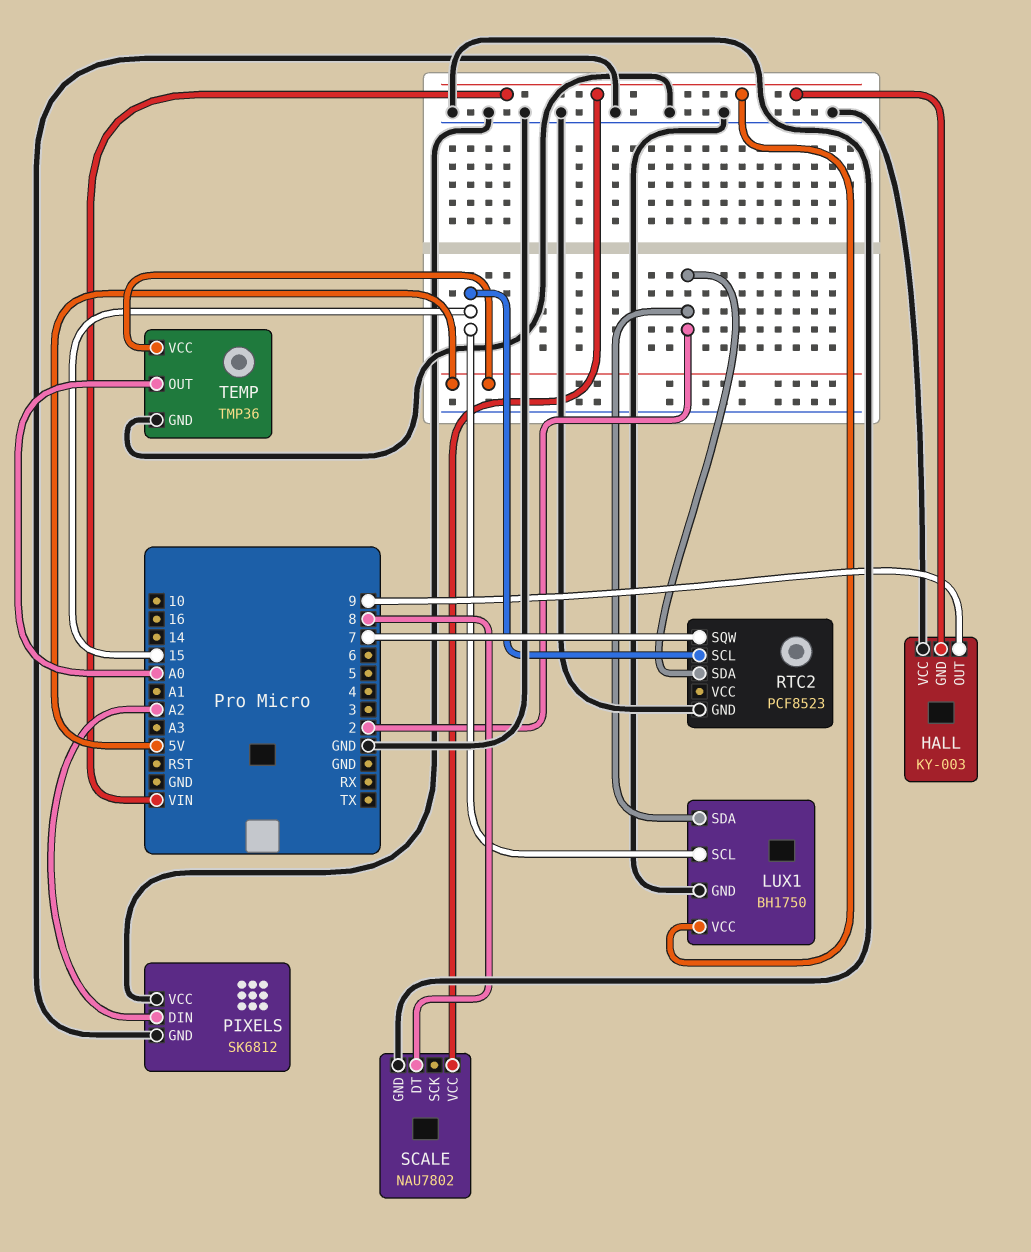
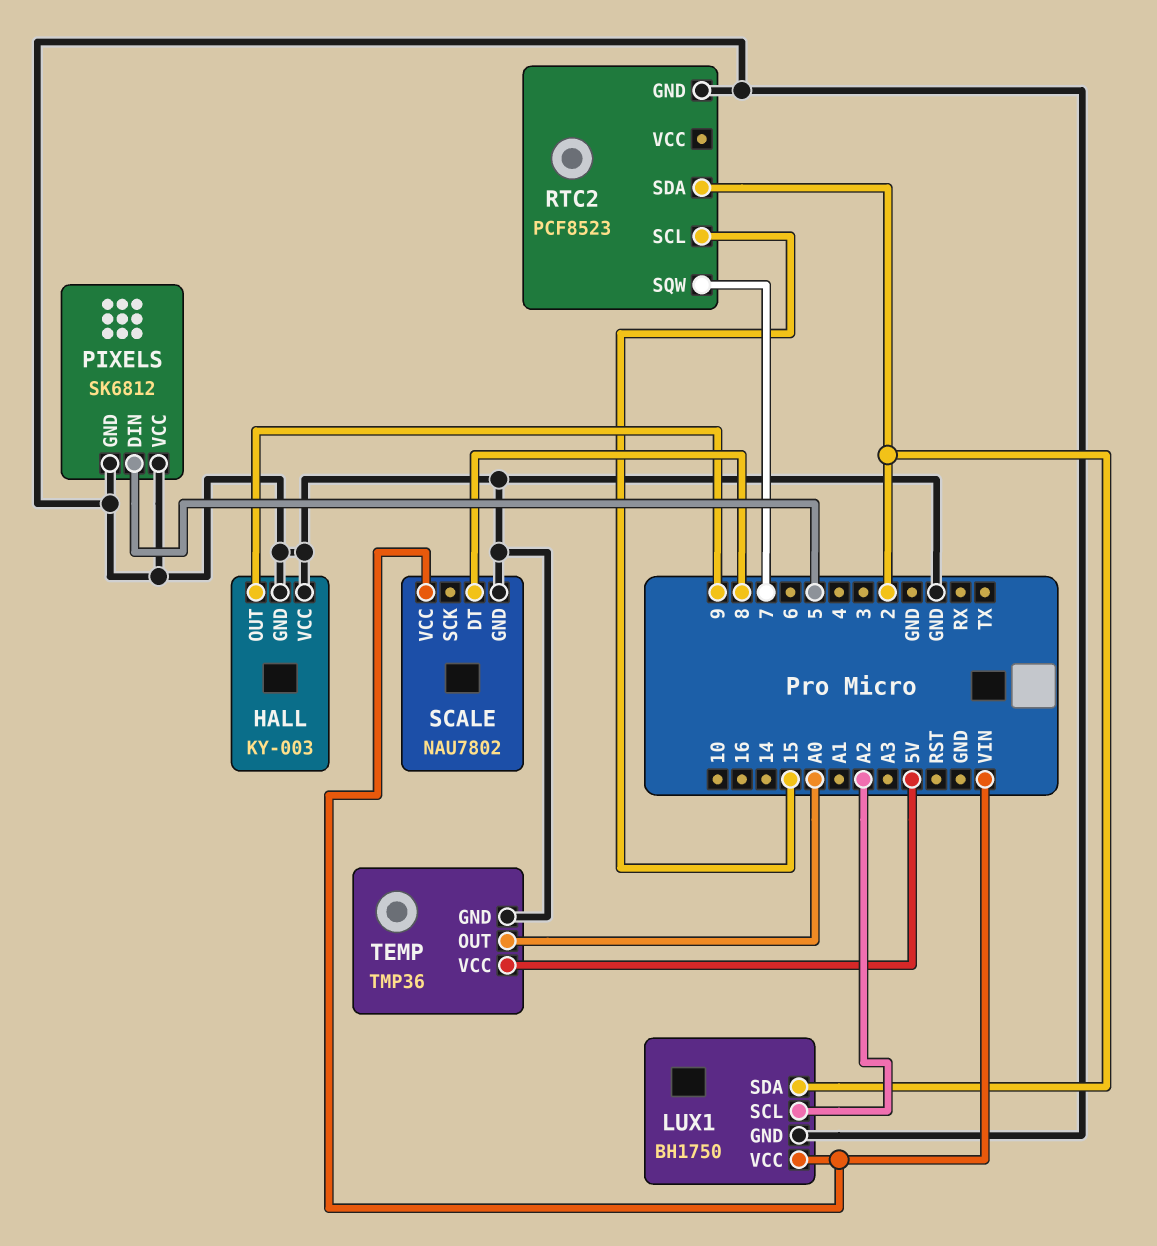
HALL pin GND: VIN -> GND
LUX1 pin SCL: 15 -> A2
PIXELS pin DIN: A2 -> 5

